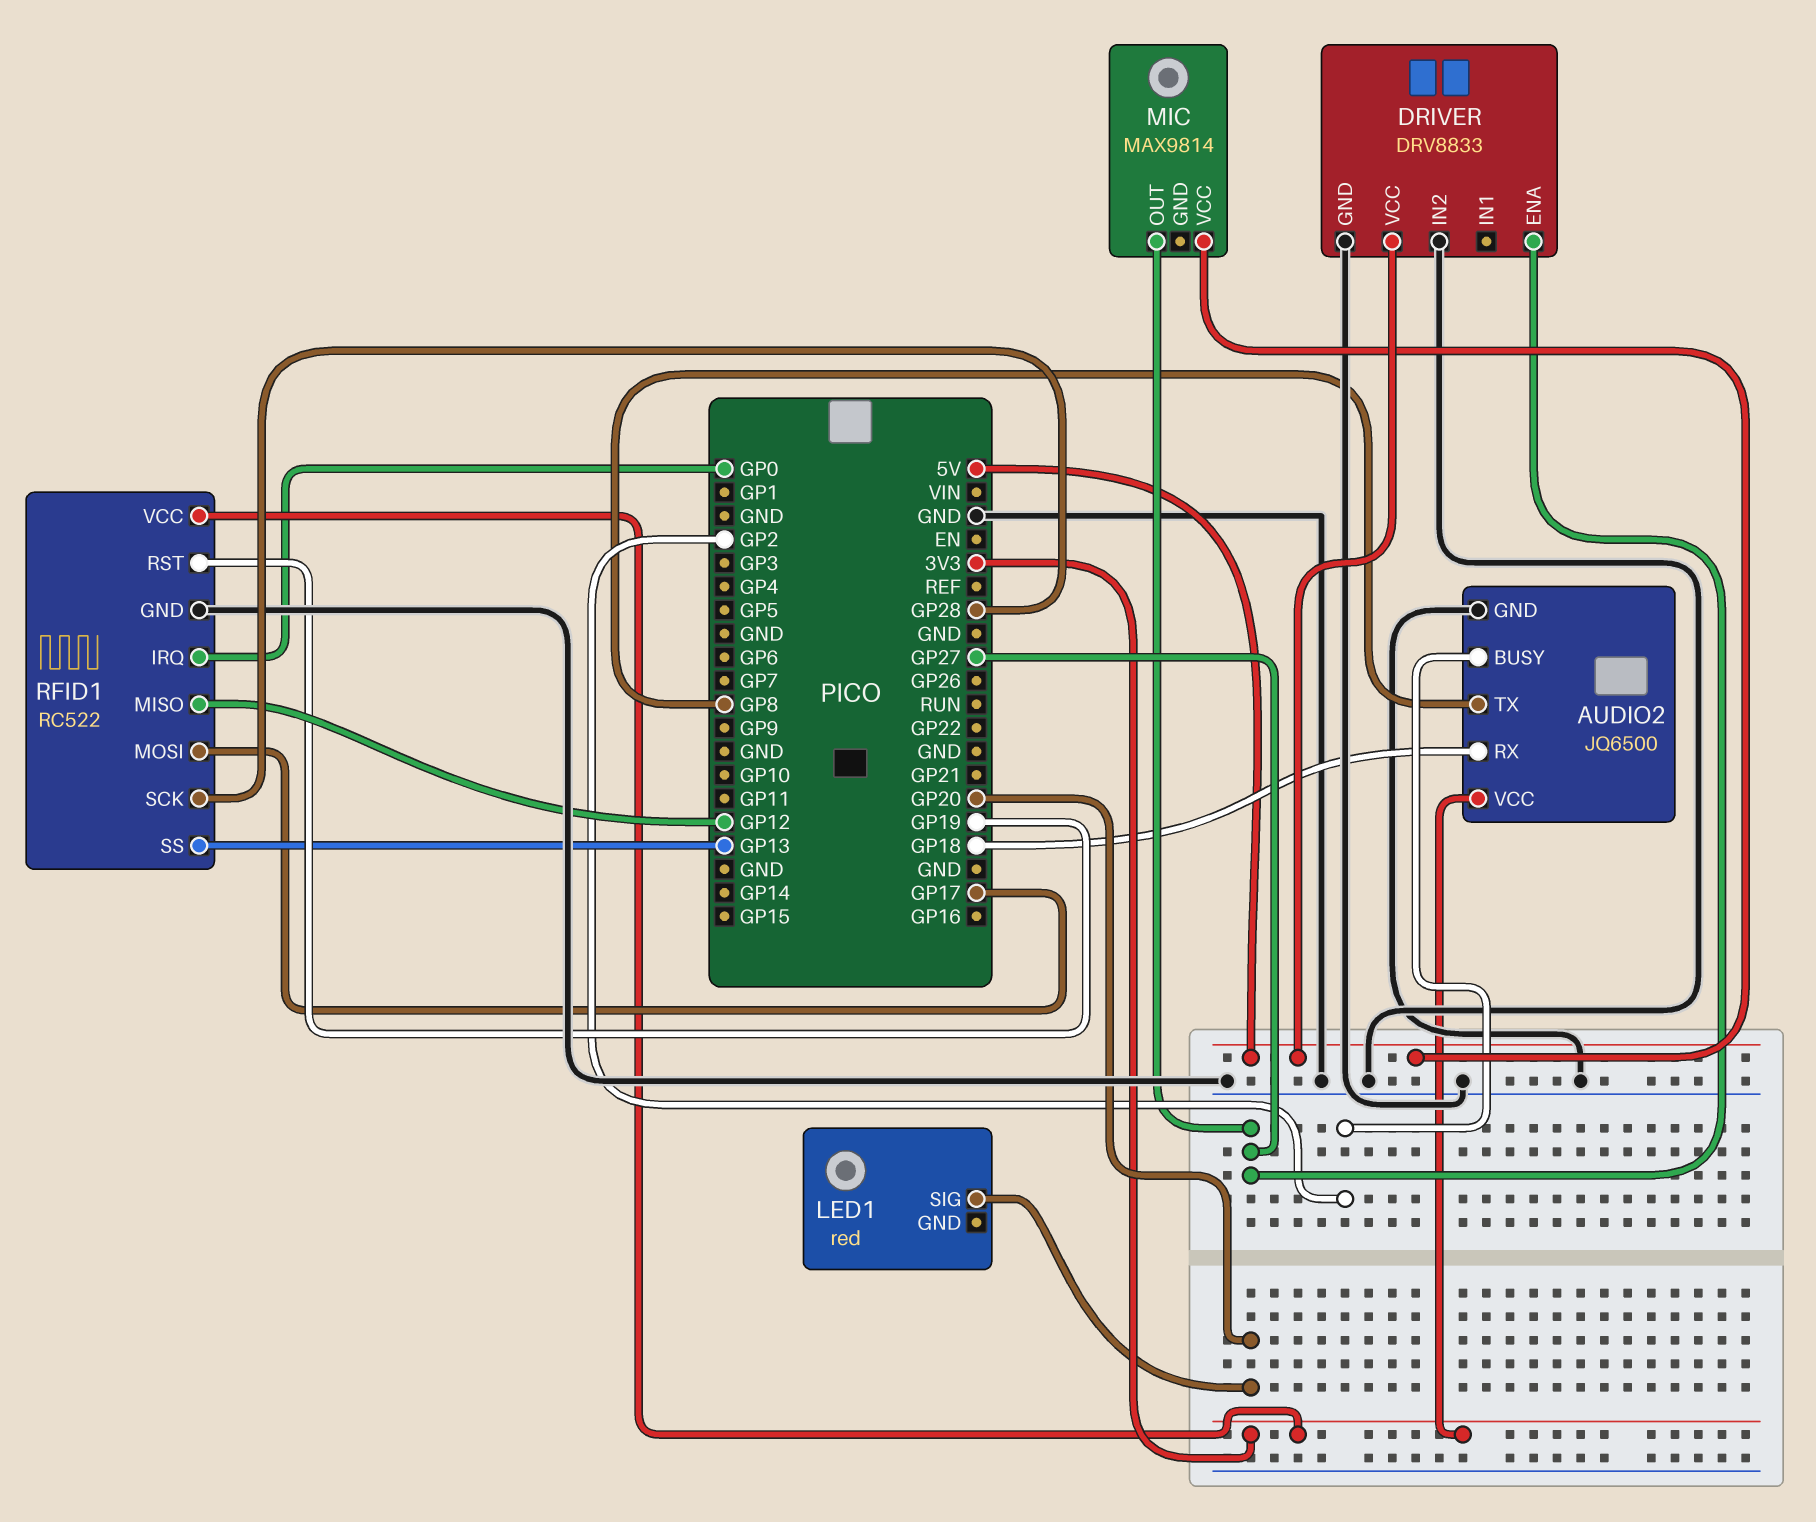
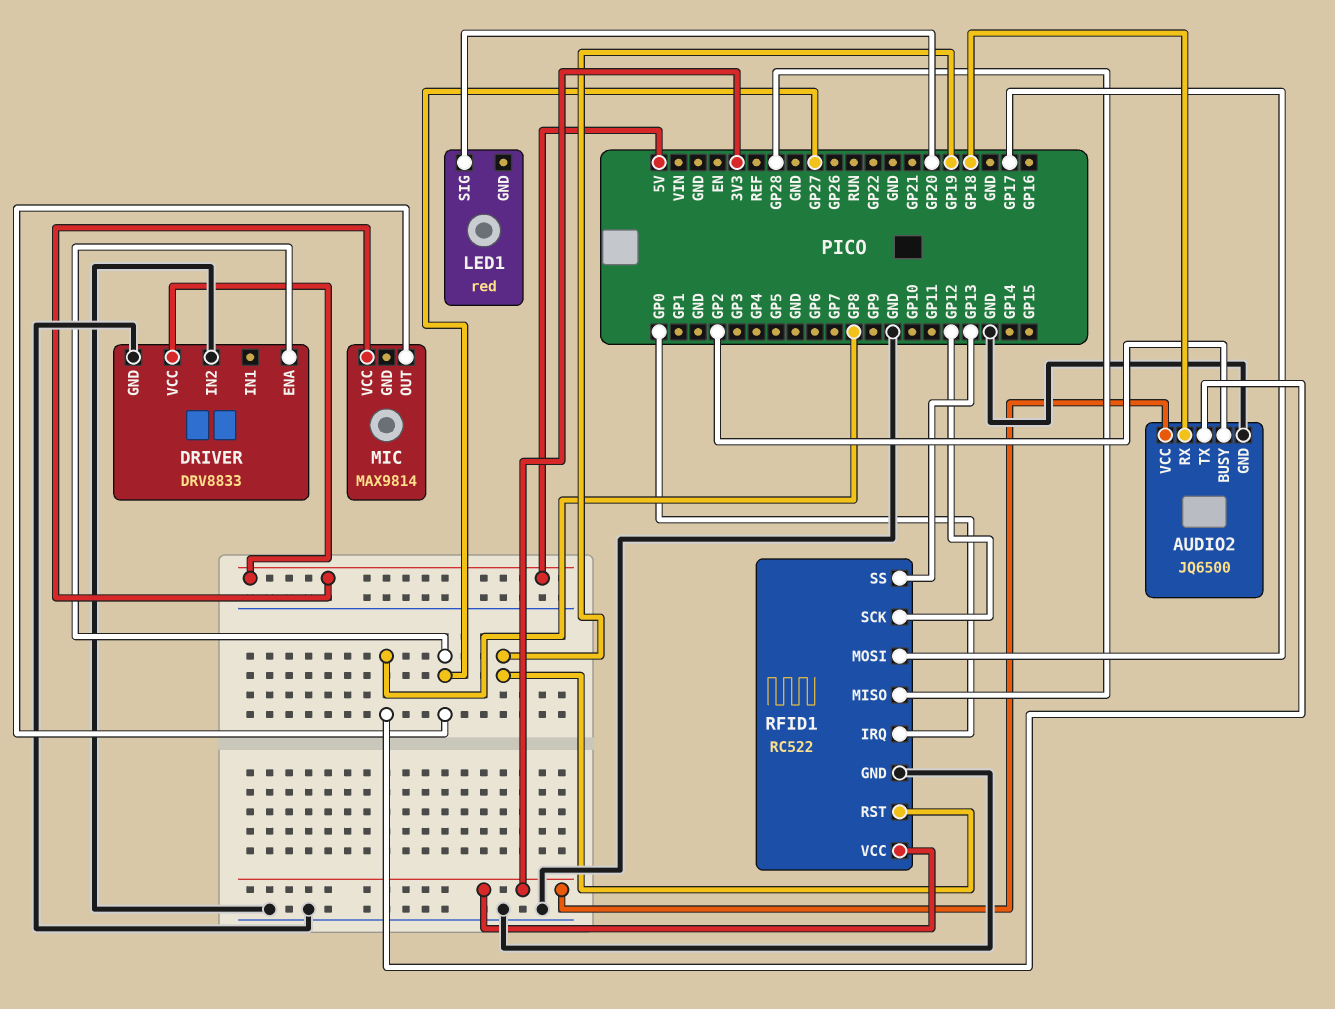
RFID1 pin MISO: GP12 -> GP28
RFID1 pin SCK: GP28 -> GP12

